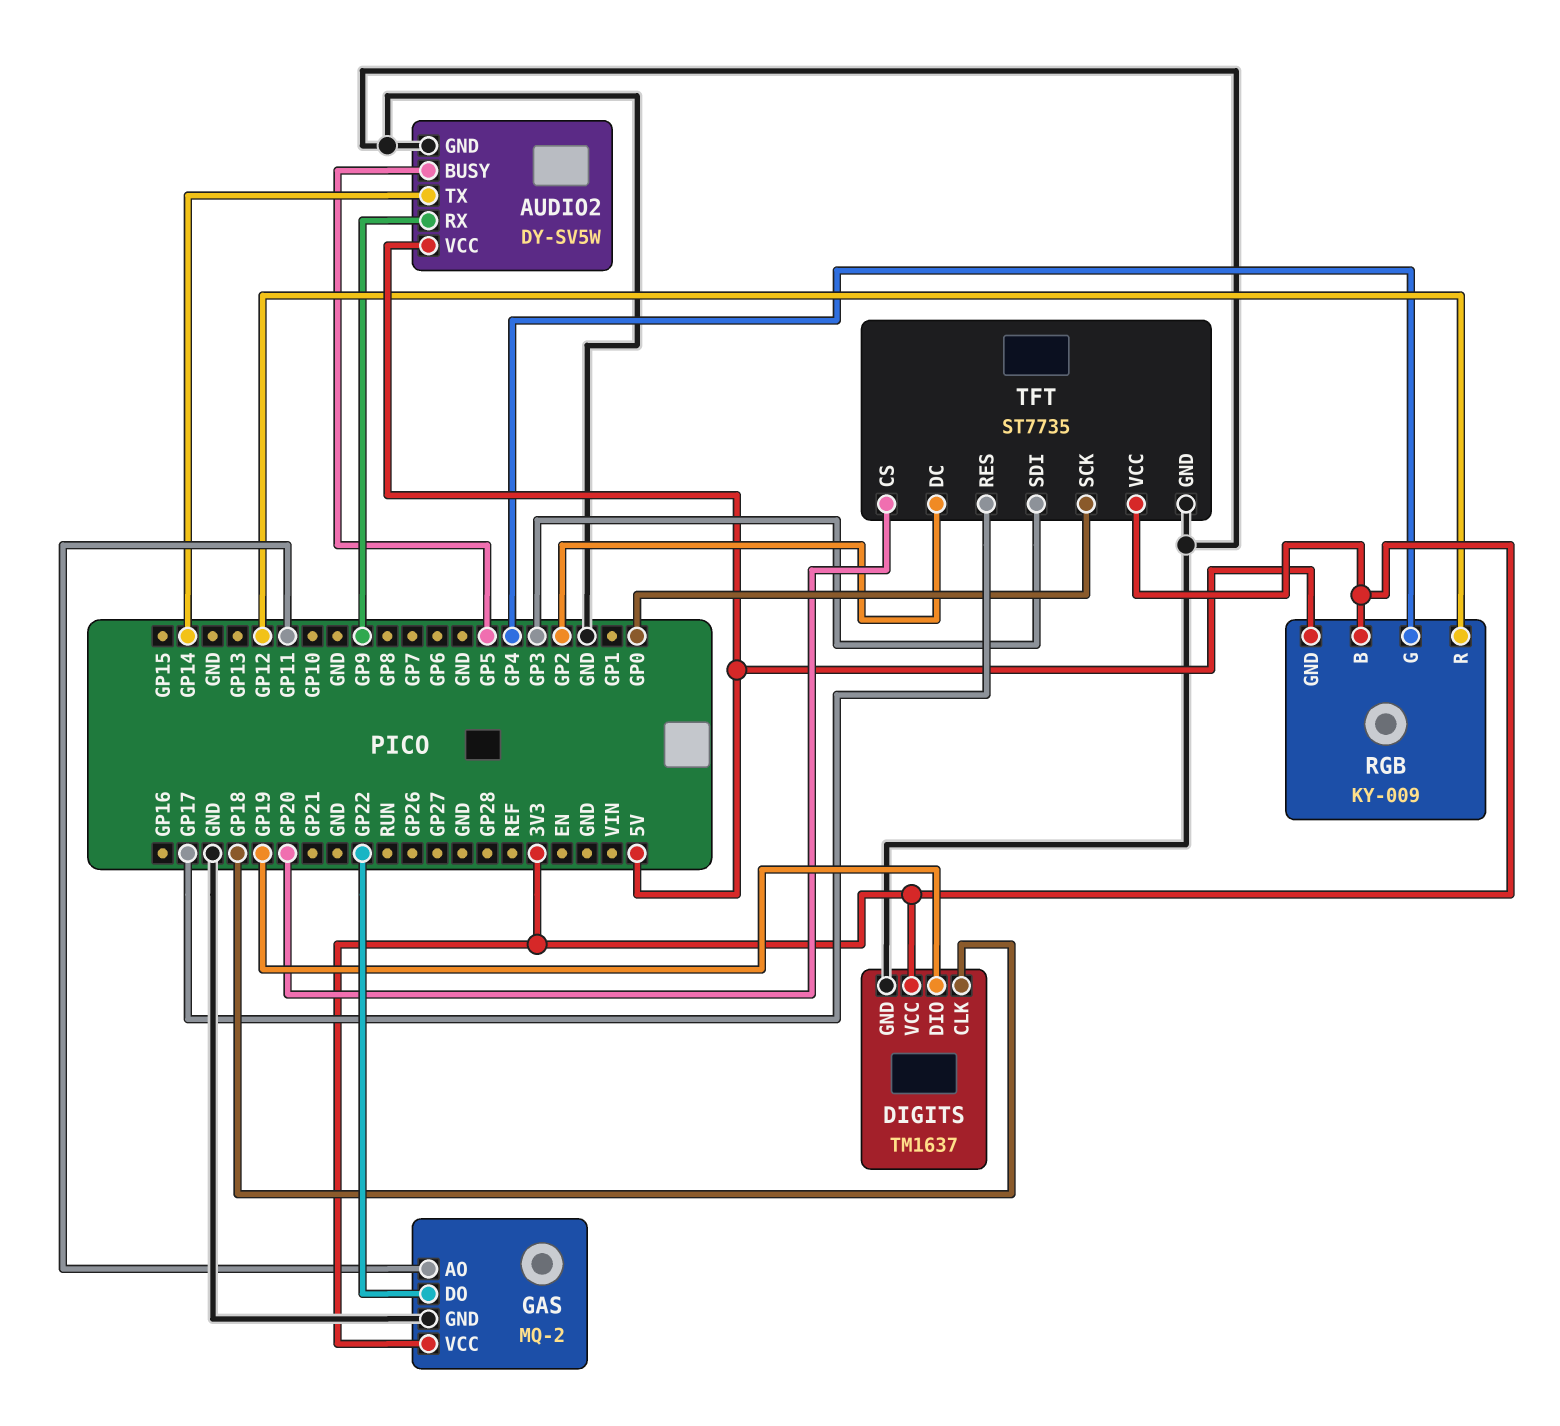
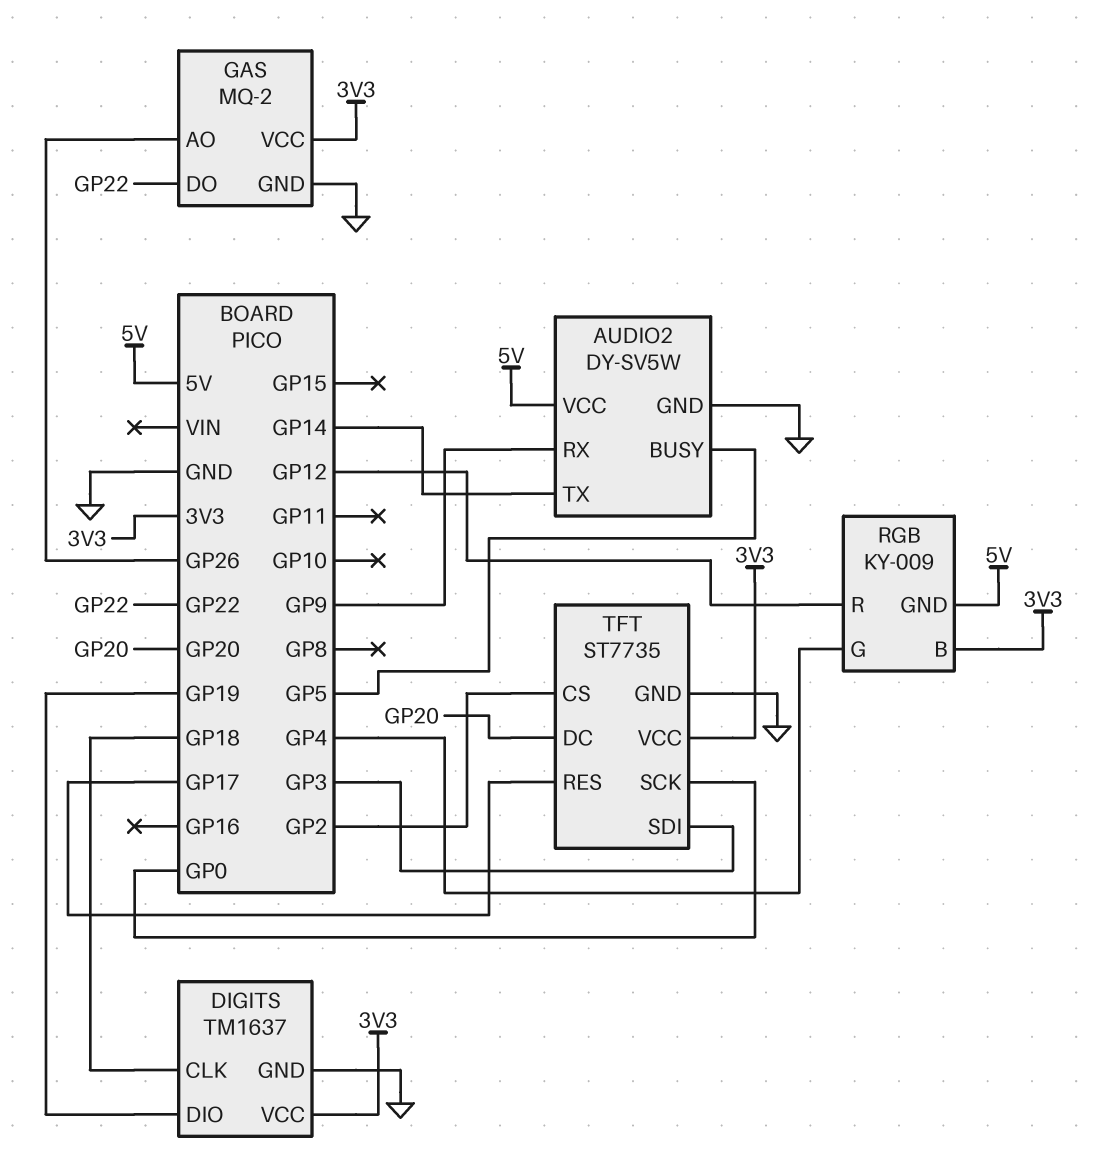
GAS pin AO: GP11 -> GP26
TFT pin CS: GP20 -> GP2
TFT pin DC: GP2 -> GP20

